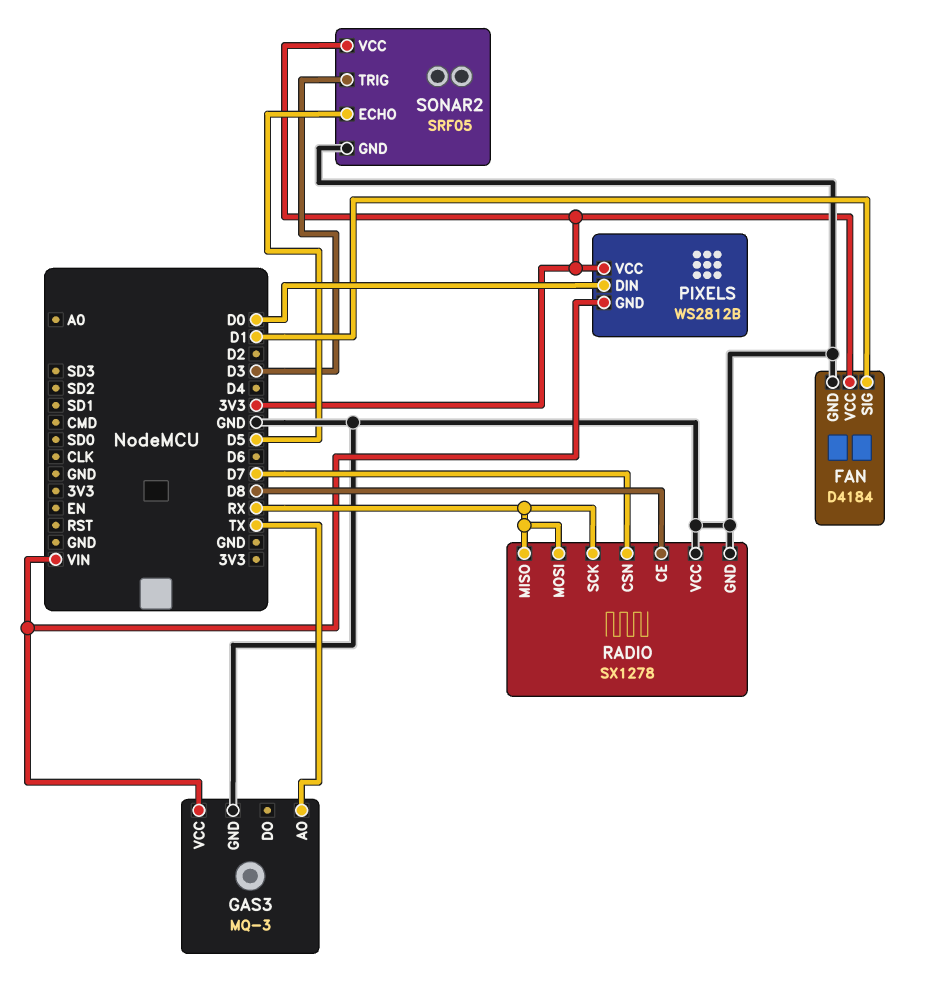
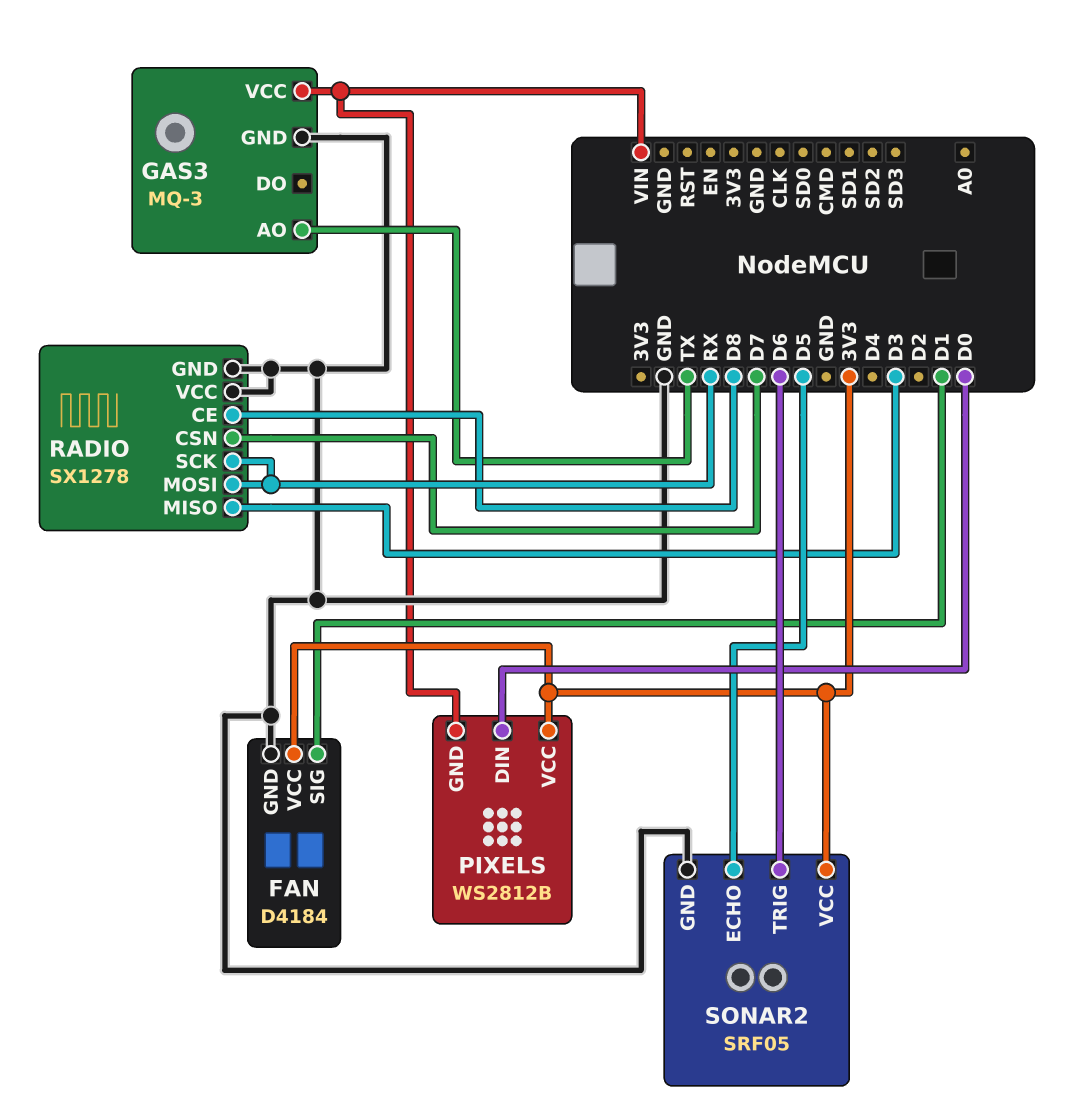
RADIO pin MISO: RX -> D3
SONAR2 pin TRIG: D3 -> D6

